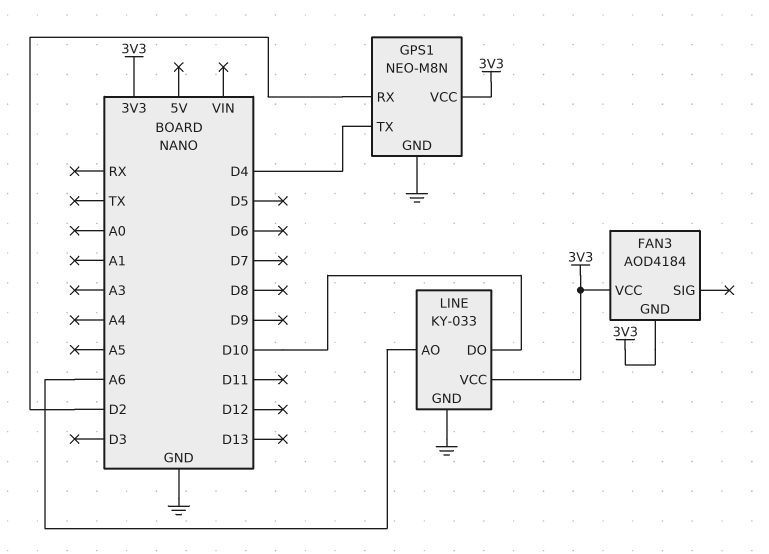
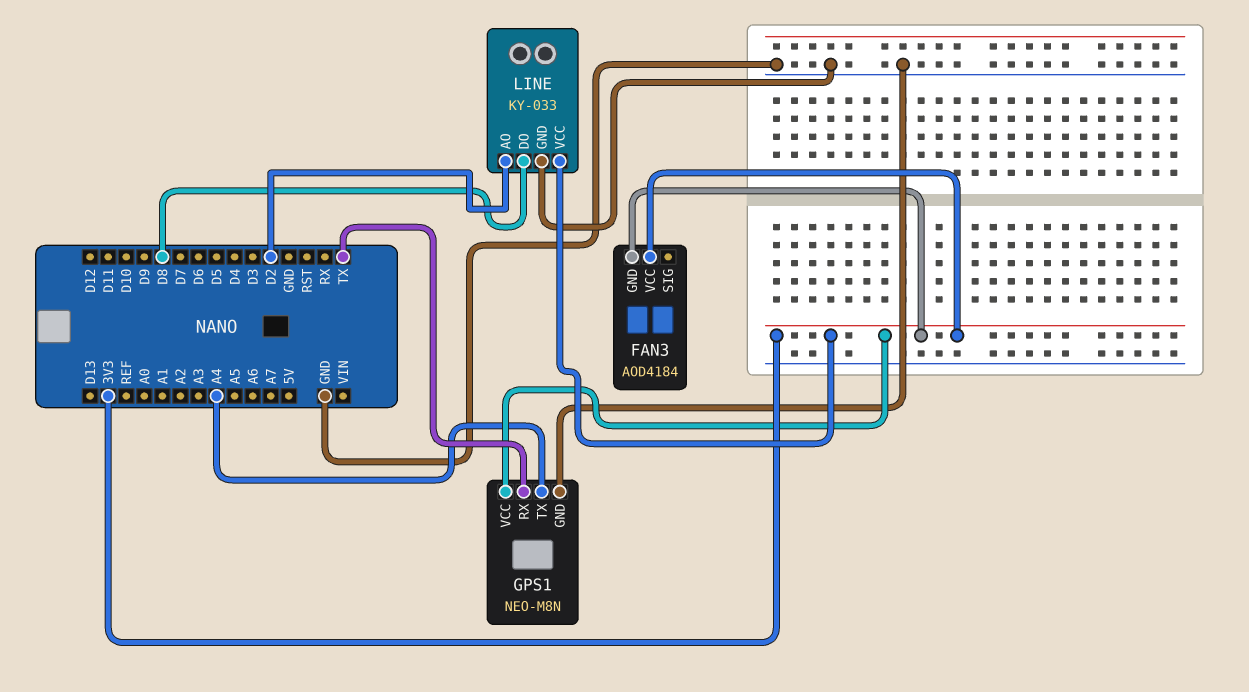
GPS1 pin RX: D2 -> TX
GPS1 pin TX: D4 -> A4
LINE pin AO: A6 -> D2
LINE pin DO: D10 -> D8

